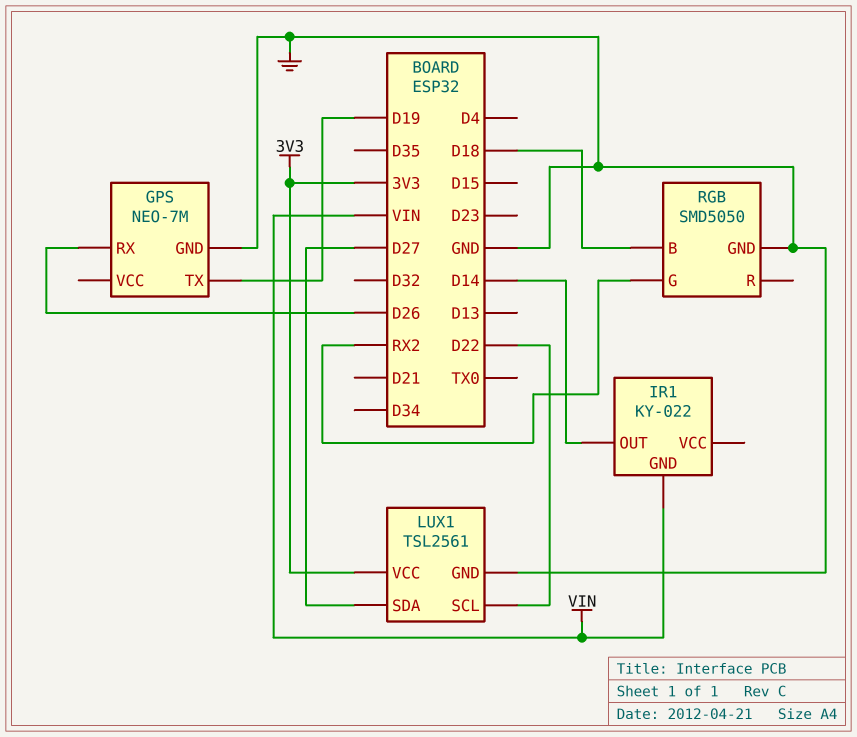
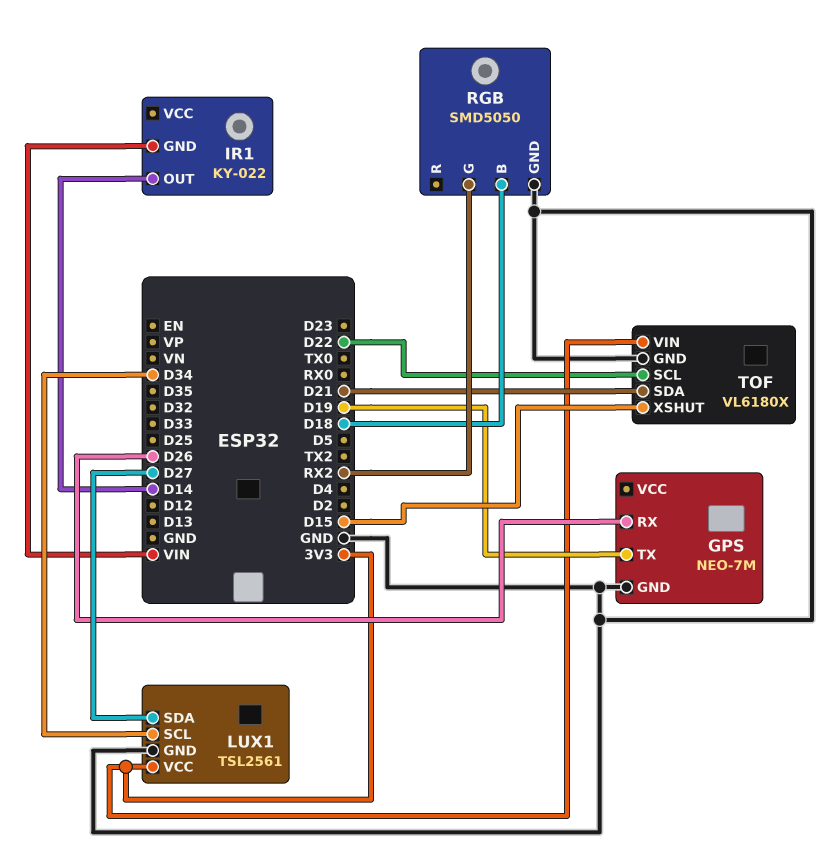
LUX1 pin SCL: D22 -> D34
TOF: none -> VL6180X
TOF pin GND: none -> GND
TOF pin SCL: none -> D22
TOF pin SDA: none -> D21
TOF pin VIN: none -> 3V3
TOF pin XSHUT: none -> D15

